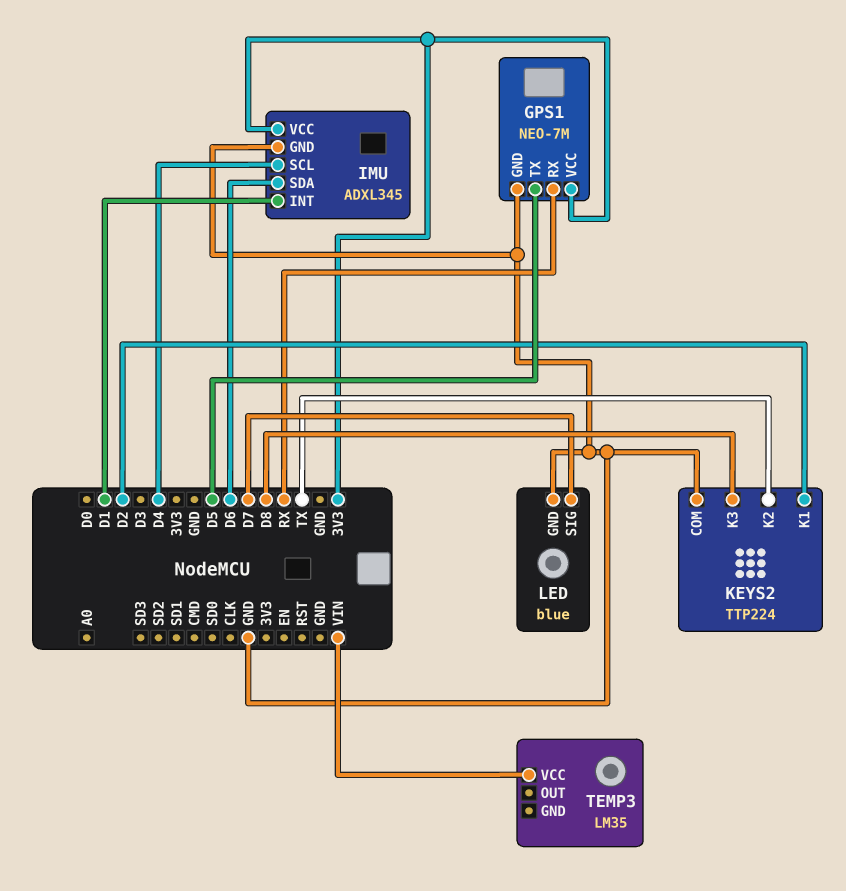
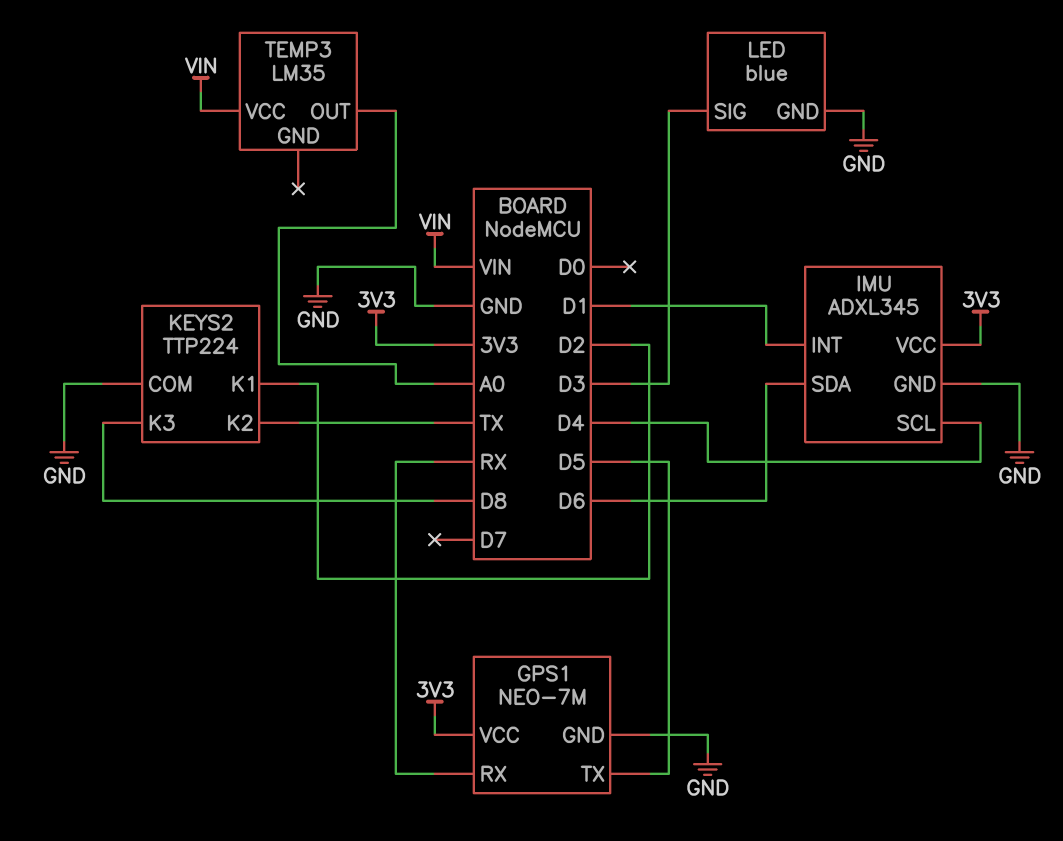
LED pin SIG: D7 -> D3
TEMP3 pin OUT: none -> A0

